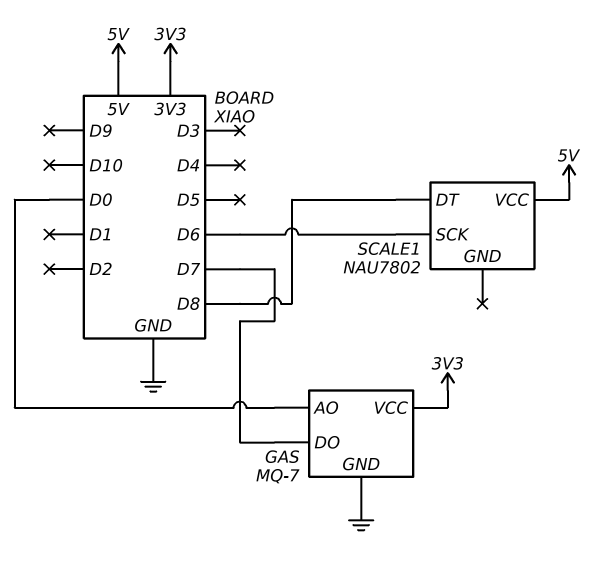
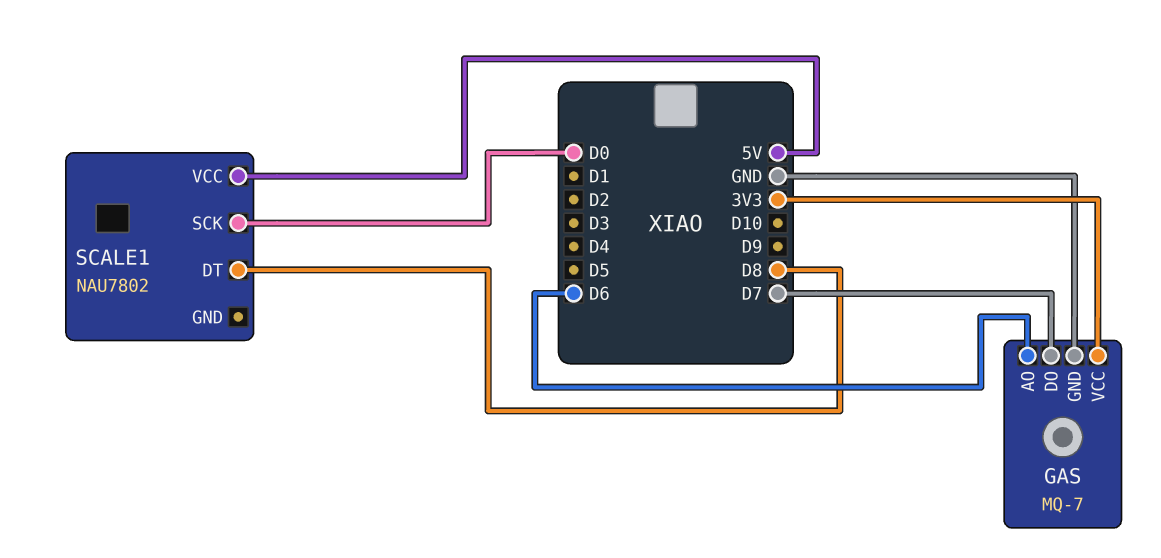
GAS pin AO: D0 -> D6
SCALE1 pin SCK: D6 -> D0

